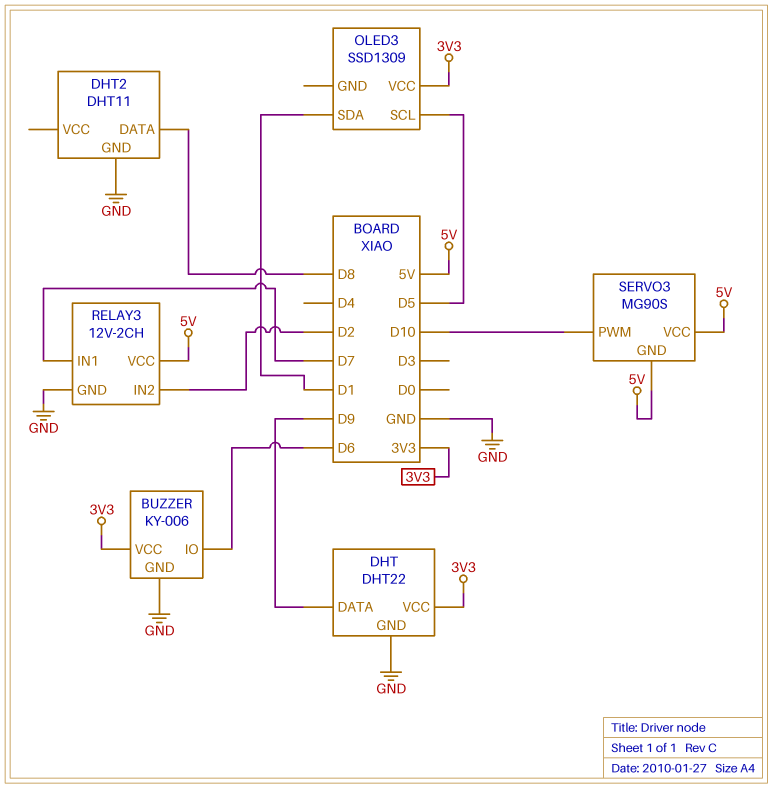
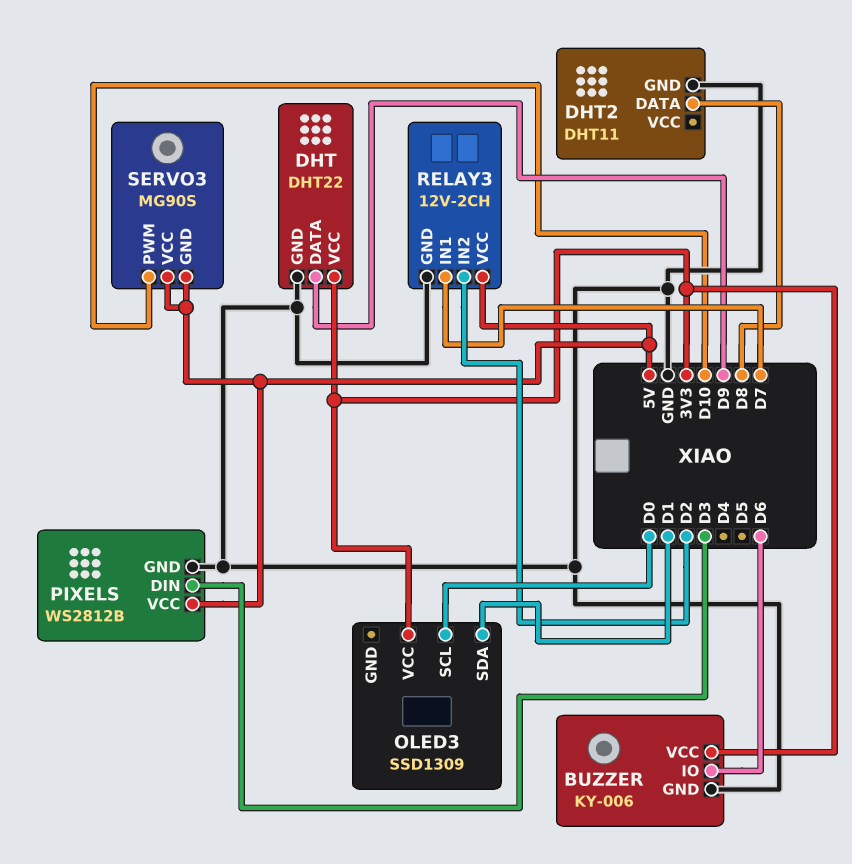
OLED3 pin SCL: D5 -> D0
PIXELS: none -> WS2812B
PIXELS pin DIN: none -> D3
PIXELS pin GND: none -> GND
PIXELS pin VCC: none -> 5V

